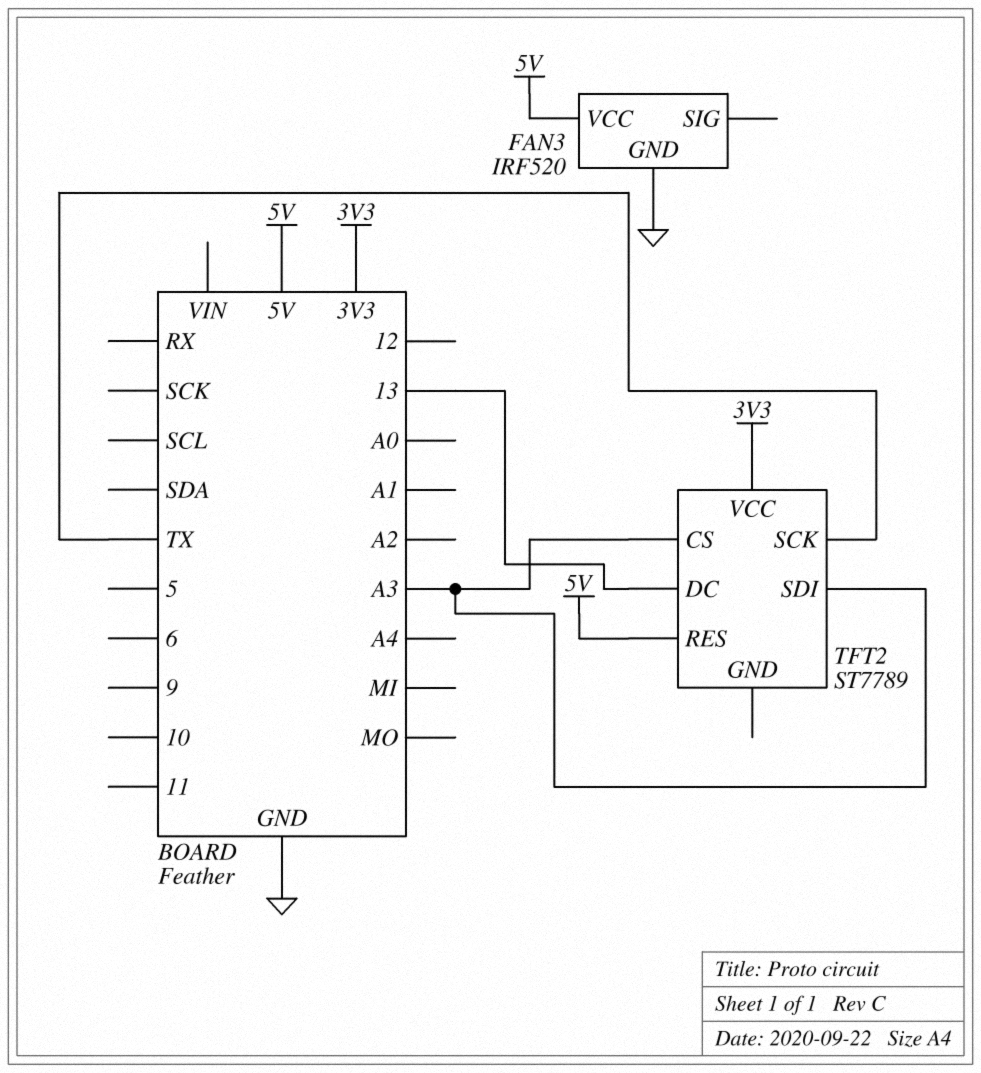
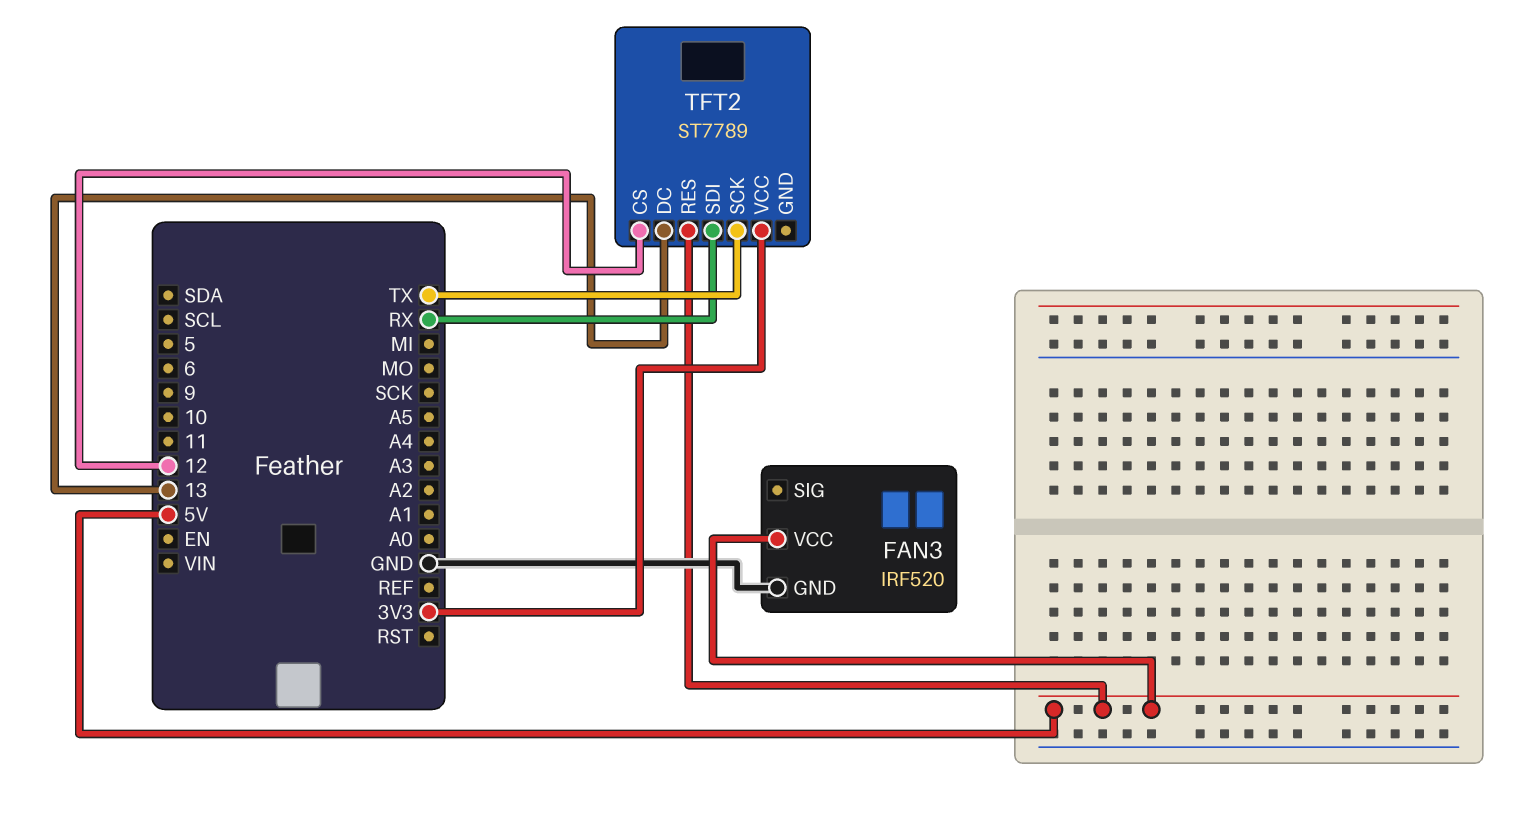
TFT2 pin CS: A3 -> 12
TFT2 pin SDI: A3 -> RX

